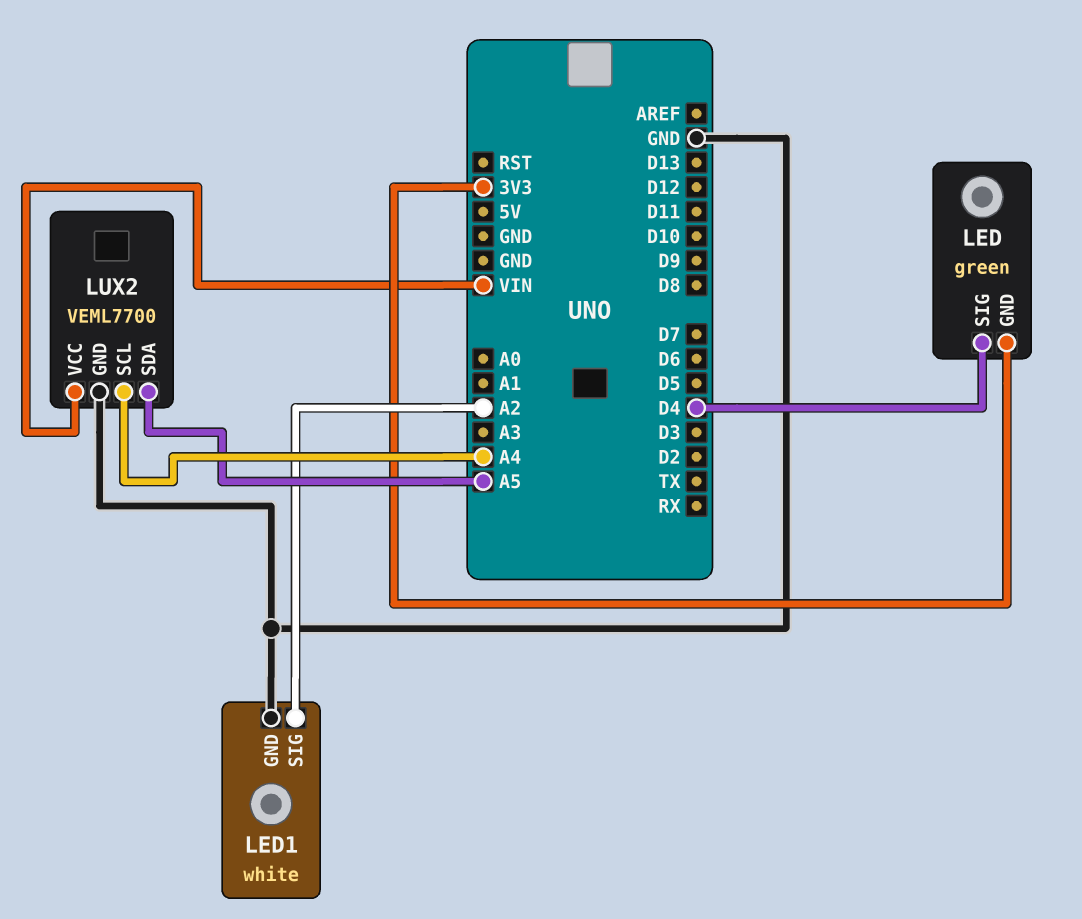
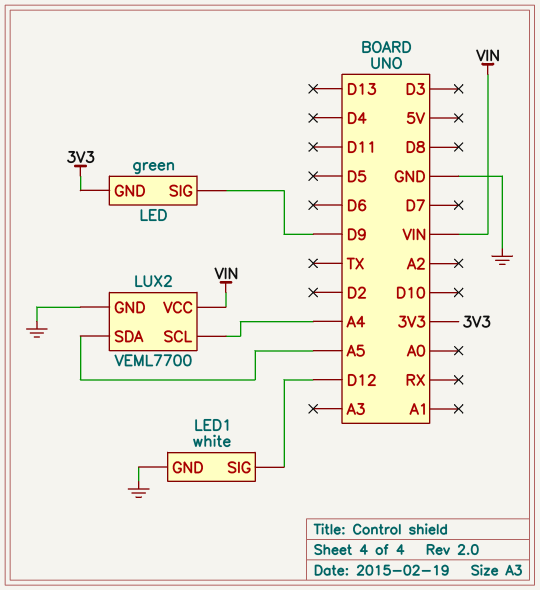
LED pin SIG: D4 -> D9
LED1 pin SIG: A2 -> D12

